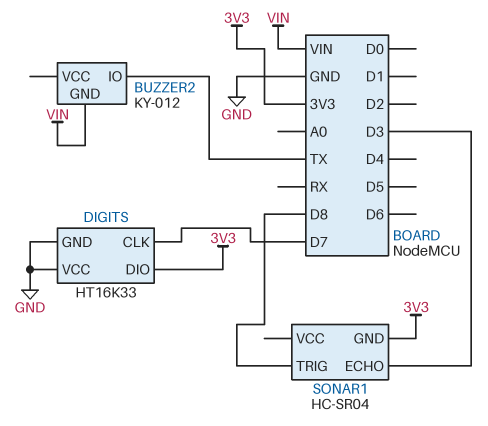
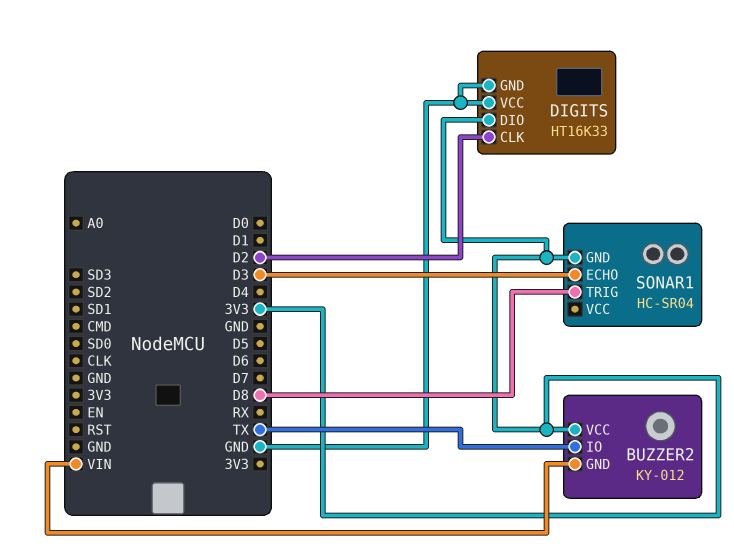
BUZZER2 pin VCC: none -> 3V3
DIGITS pin CLK: D7 -> D2

